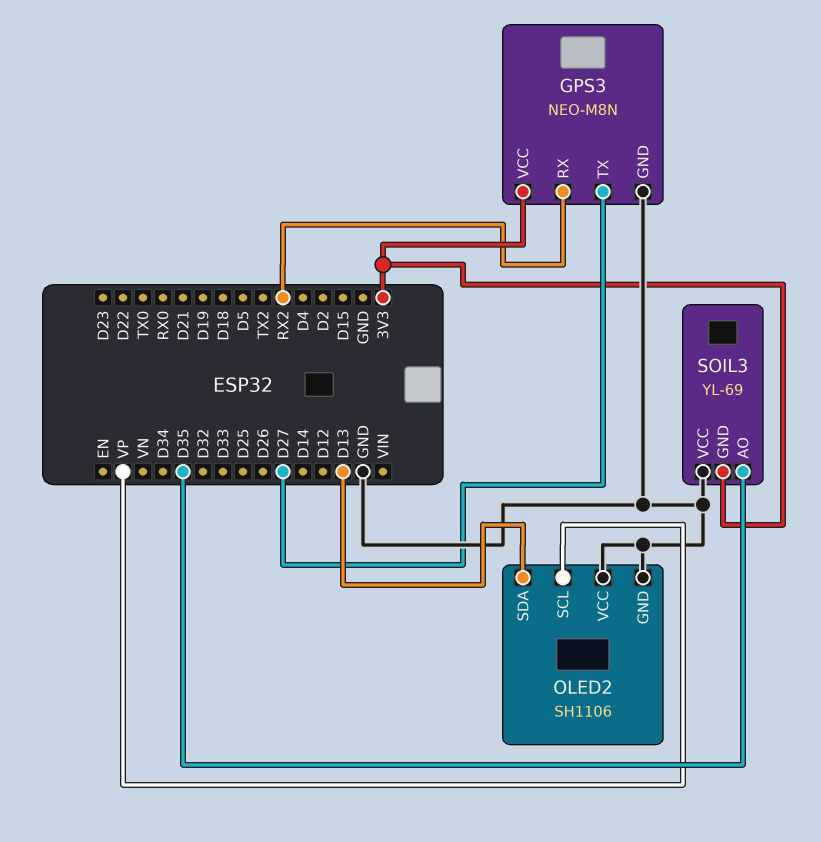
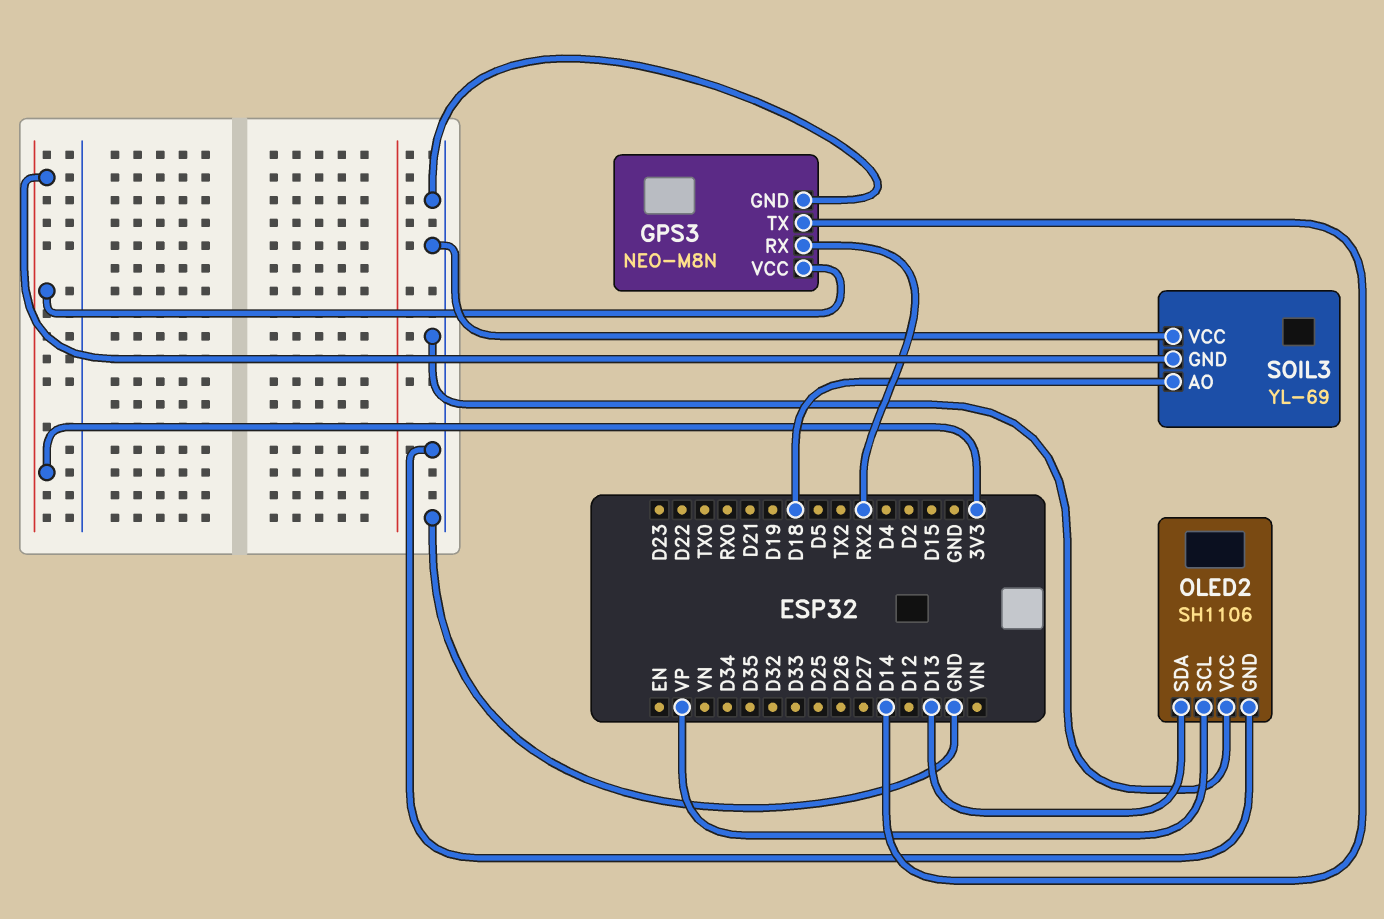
GPS3 pin TX: D27 -> D14
SOIL3 pin AO: D35 -> D18

